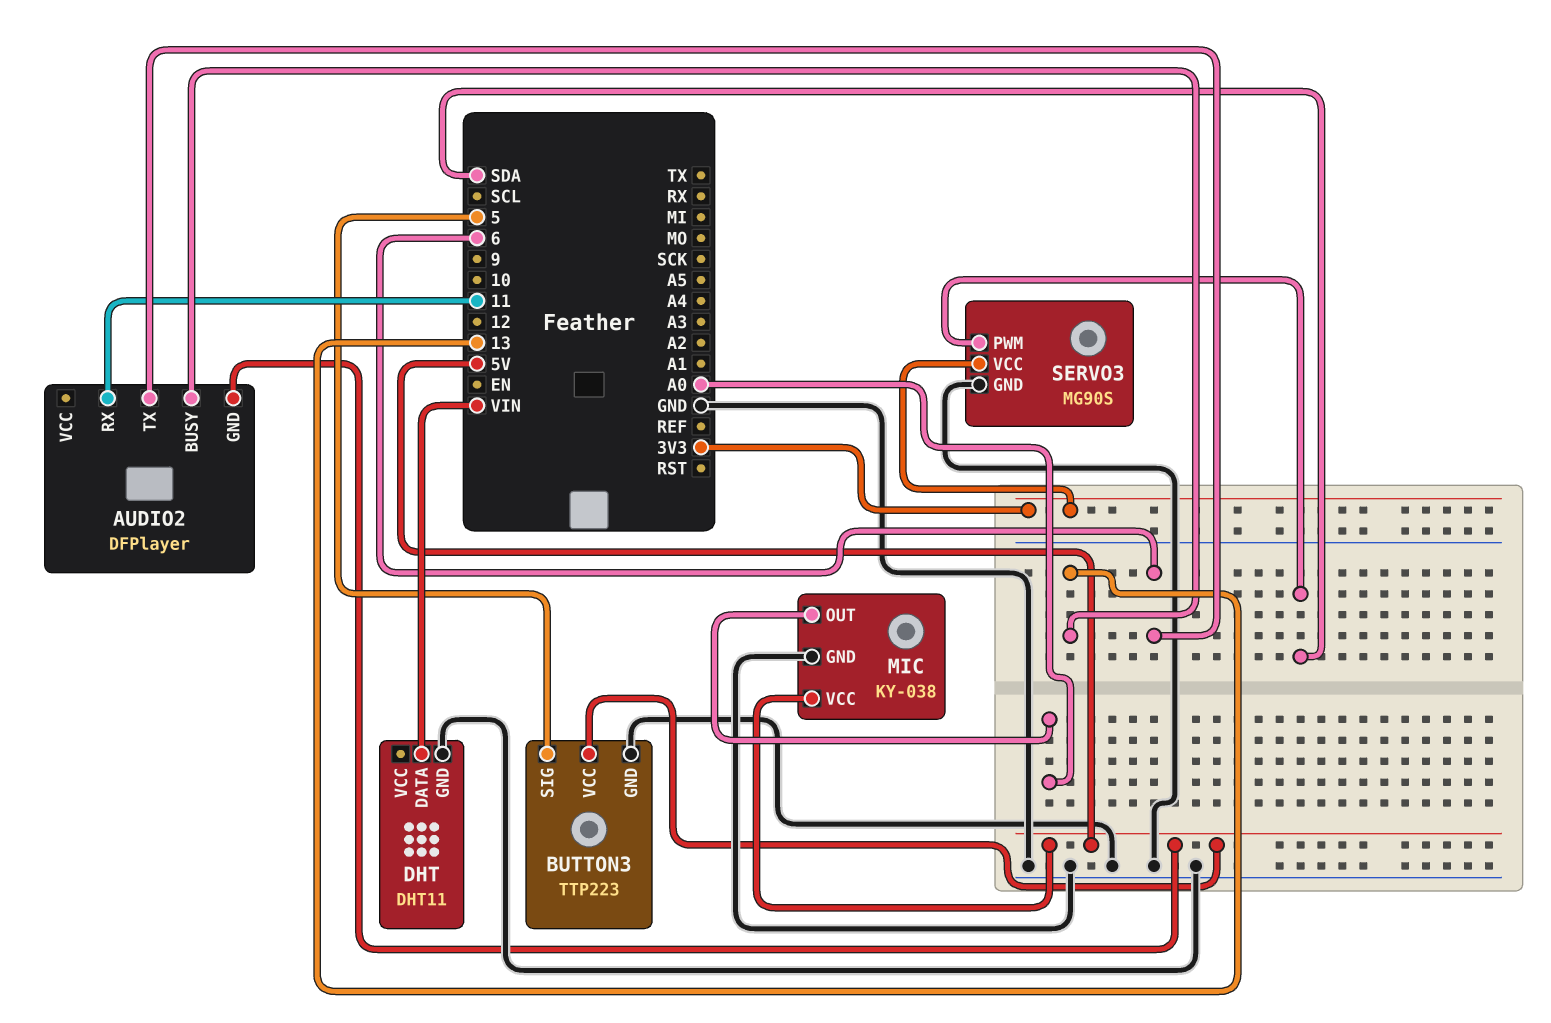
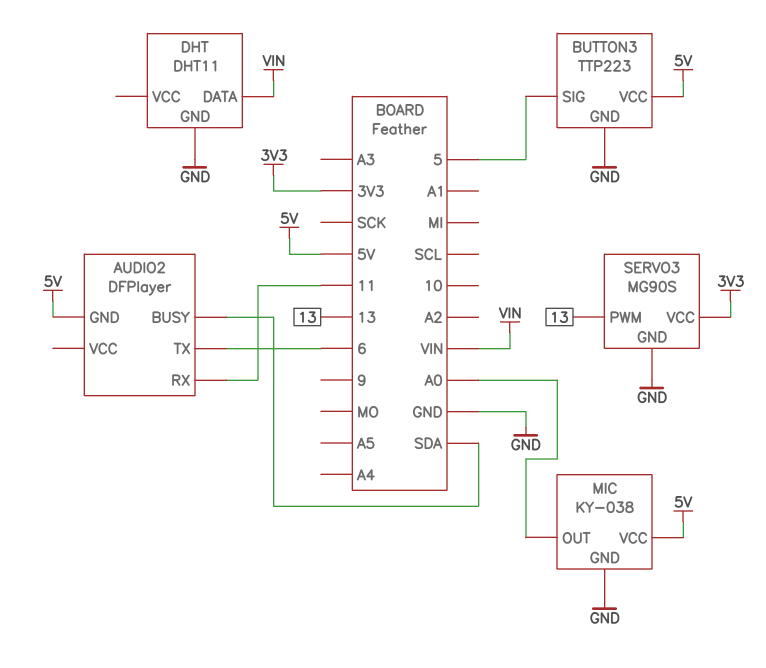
AUDIO2 pin BUSY: 13 -> SDA
SERVO3 pin PWM: SDA -> 13

